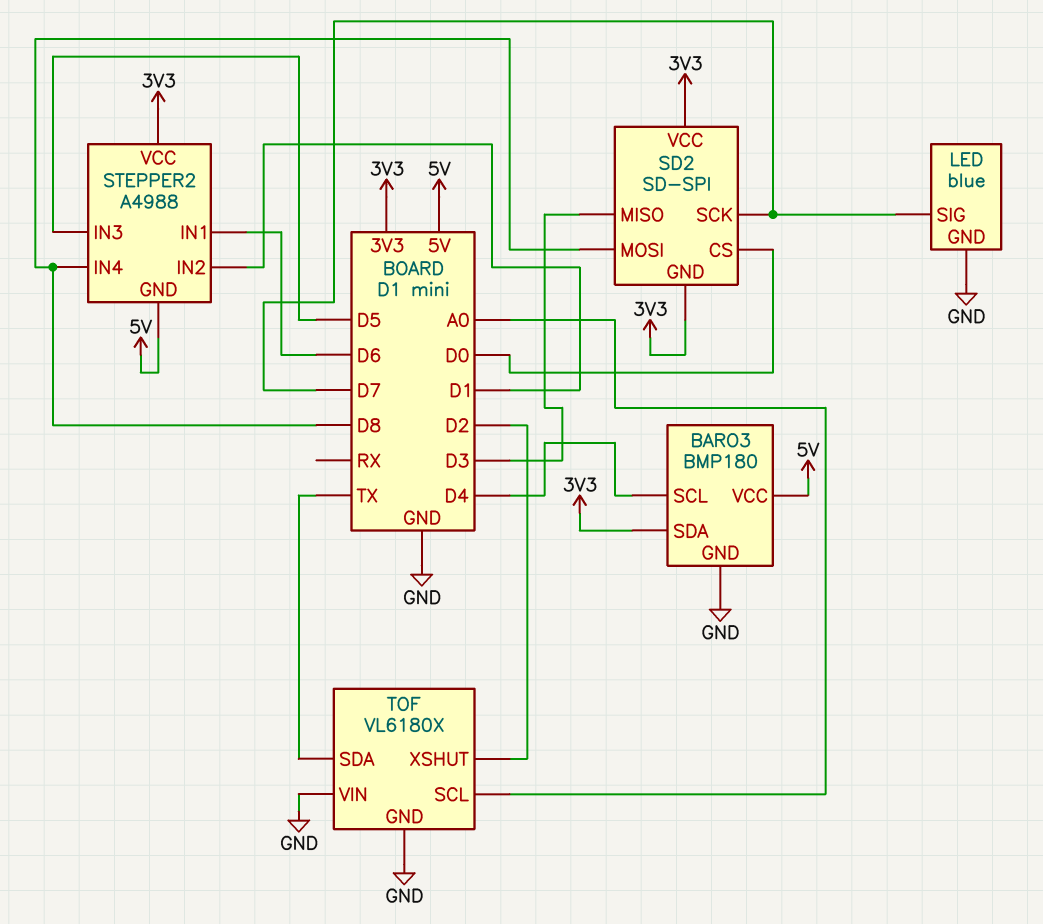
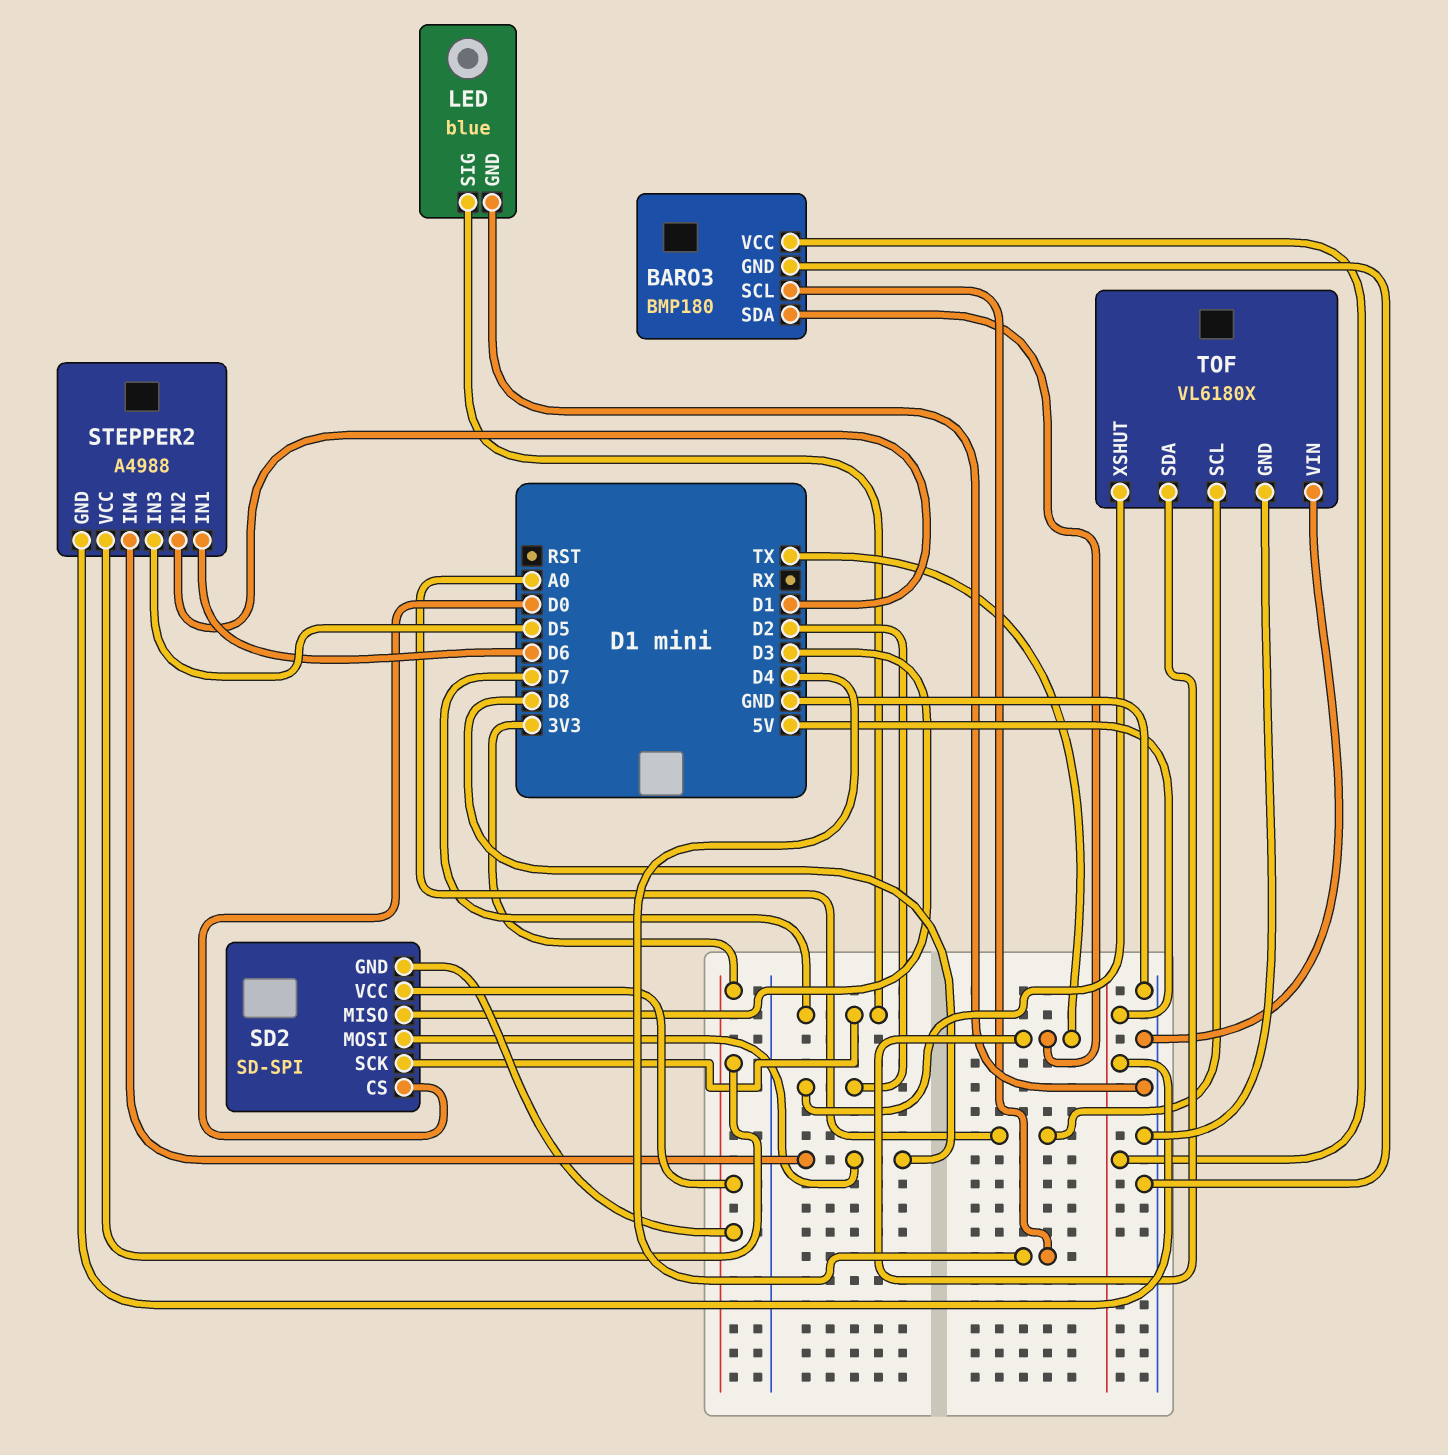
BARO3 pin SDA: 3V3 -> TX

